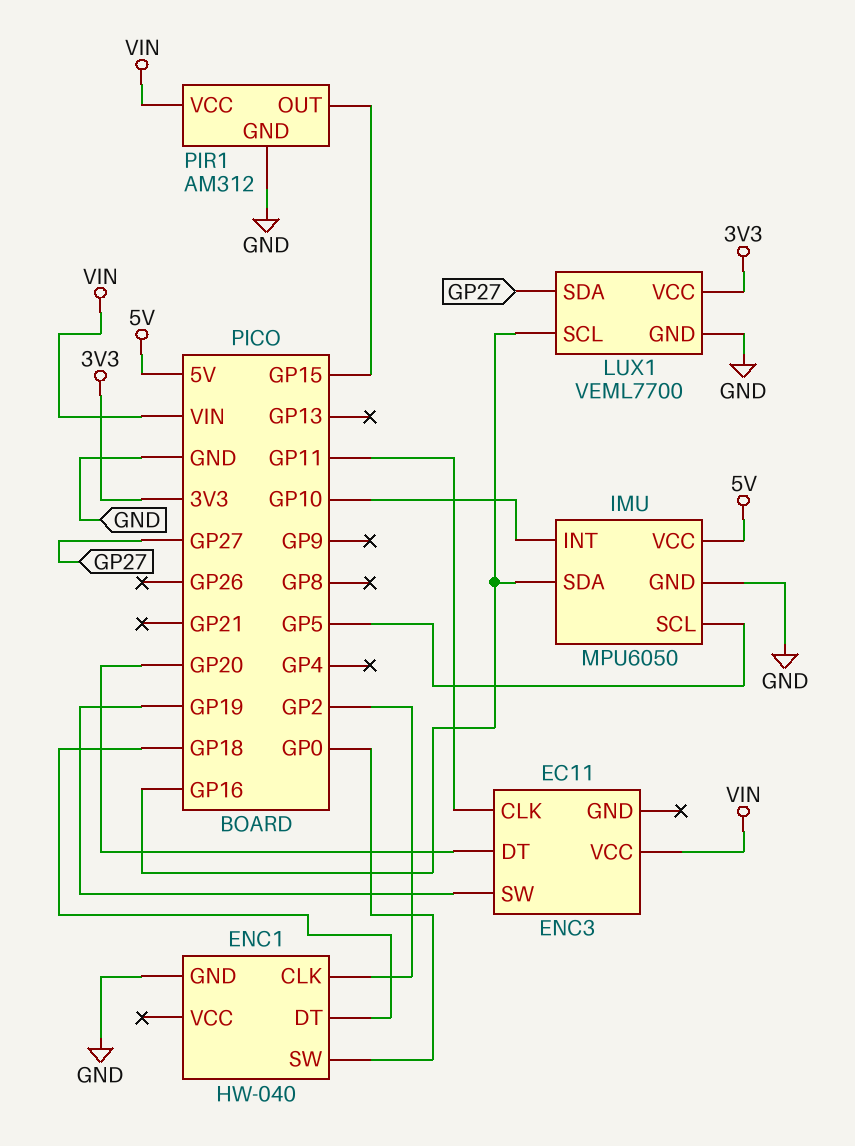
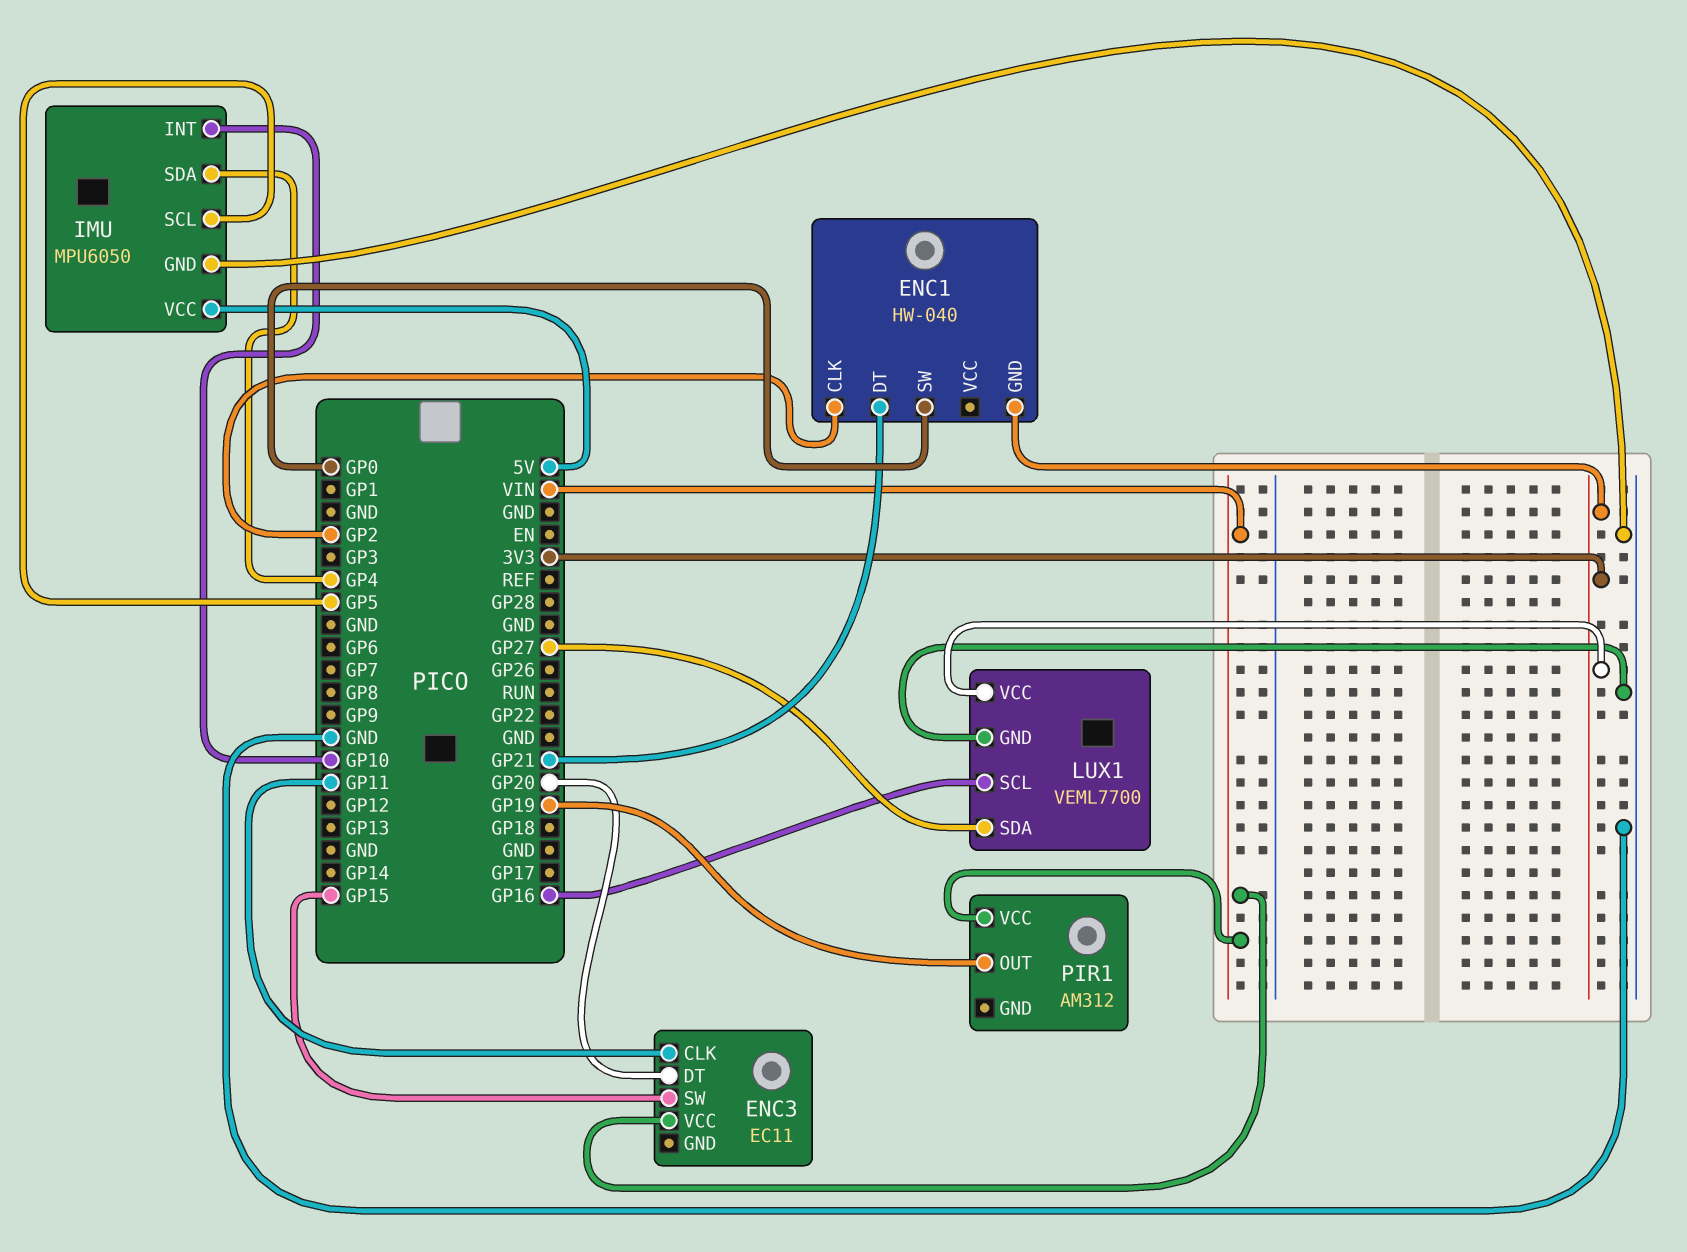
ENC1 pin DT: GP18 -> GP21
ENC1 pin GND: GND -> 3V3
ENC3 pin SW: GP19 -> GP15
IMU pin SDA: GP16 -> GP4
PIR1 pin GND: GND -> none
PIR1 pin OUT: GP15 -> GP19

